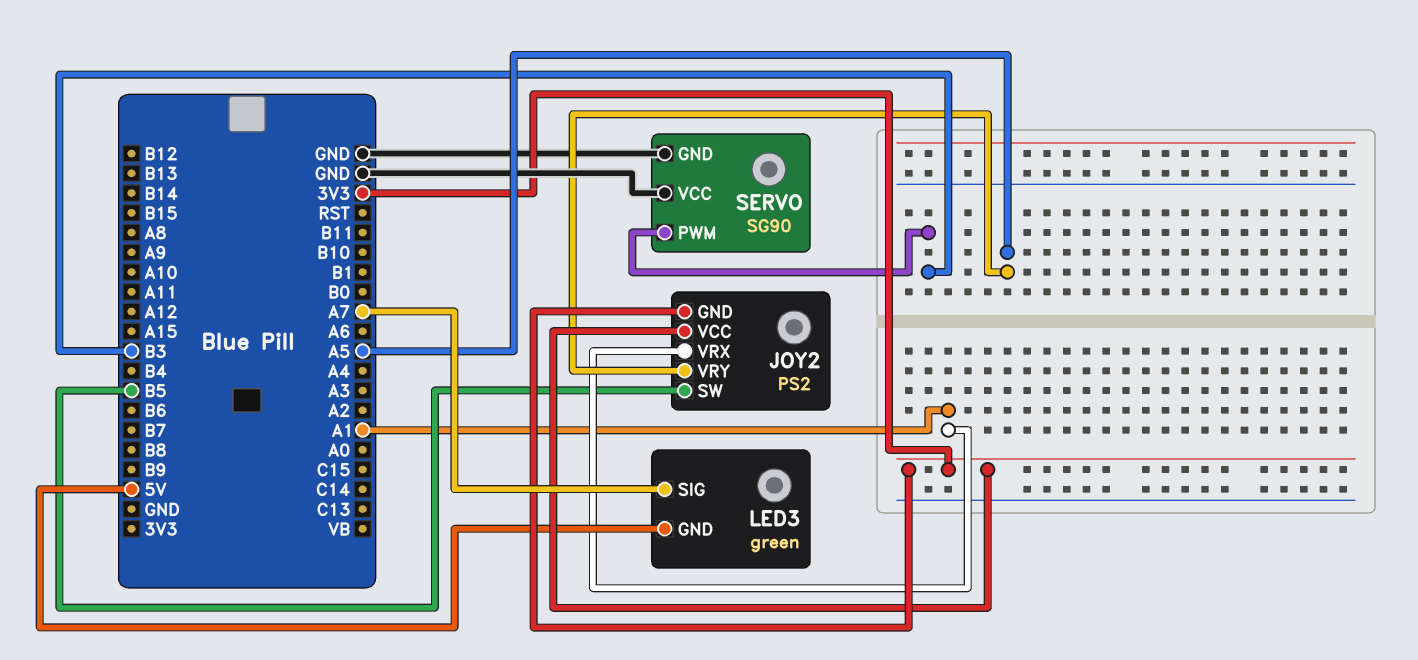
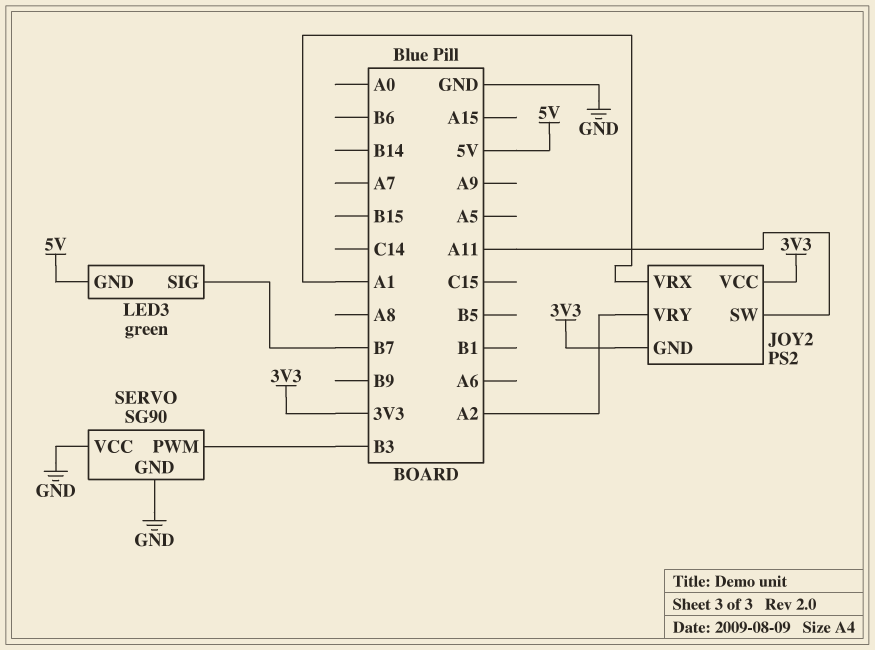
JOY2 pin SW: B5 -> A11
JOY2 pin VRY: A5 -> A2
LED3 pin SIG: A7 -> B7

